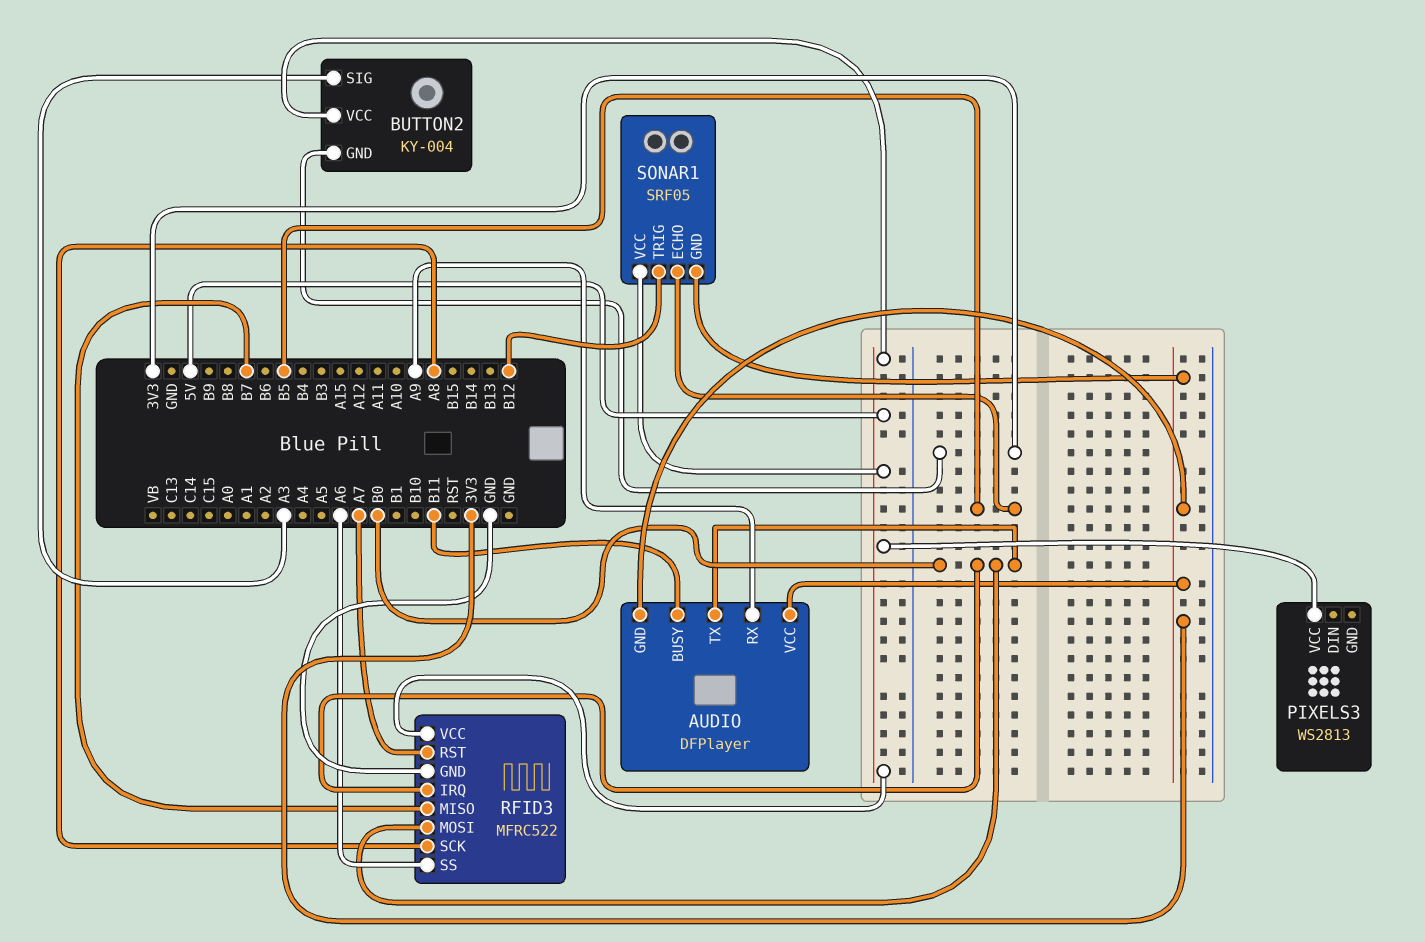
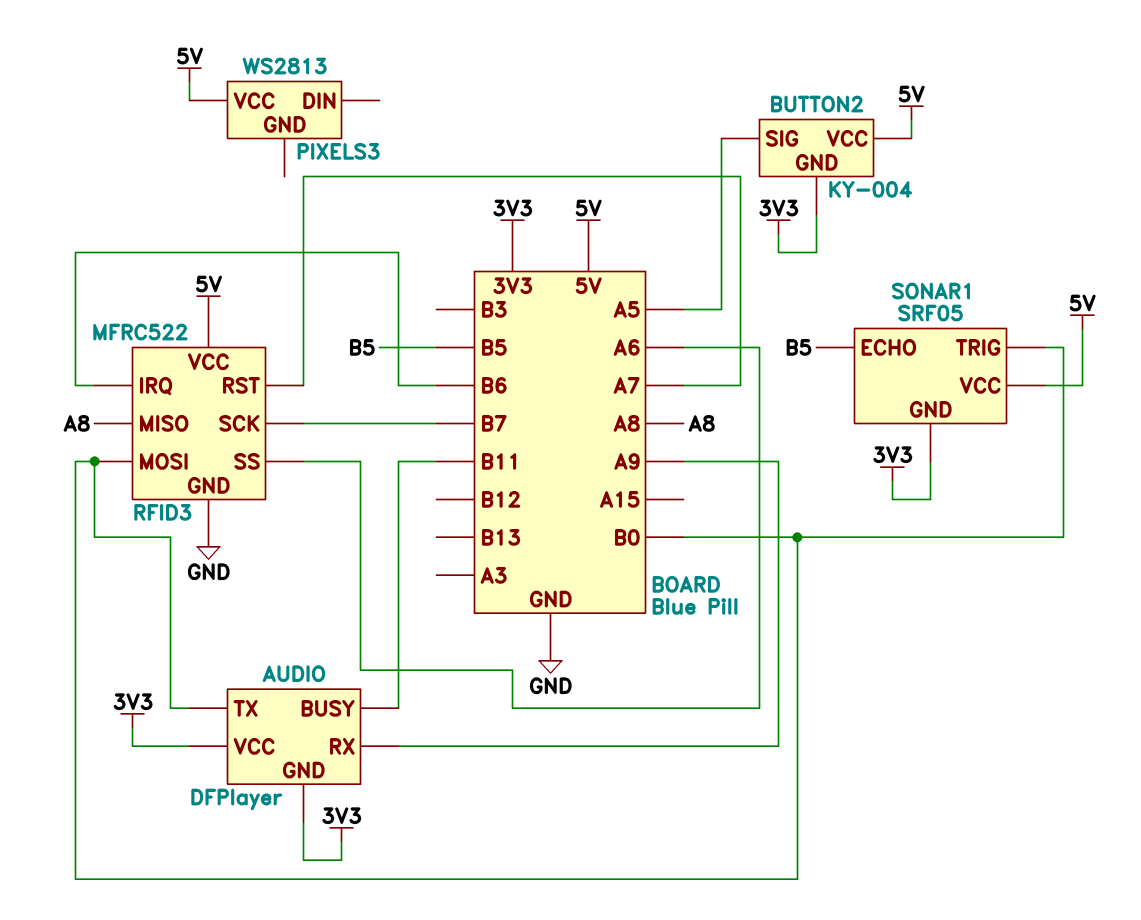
BUTTON2 pin SIG: A3 -> A5
RFID3 pin IRQ: B0 -> B6
RFID3 pin MISO: B7 -> A8
RFID3 pin SCK: A8 -> B7
SONAR1 pin TRIG: B12 -> B0

